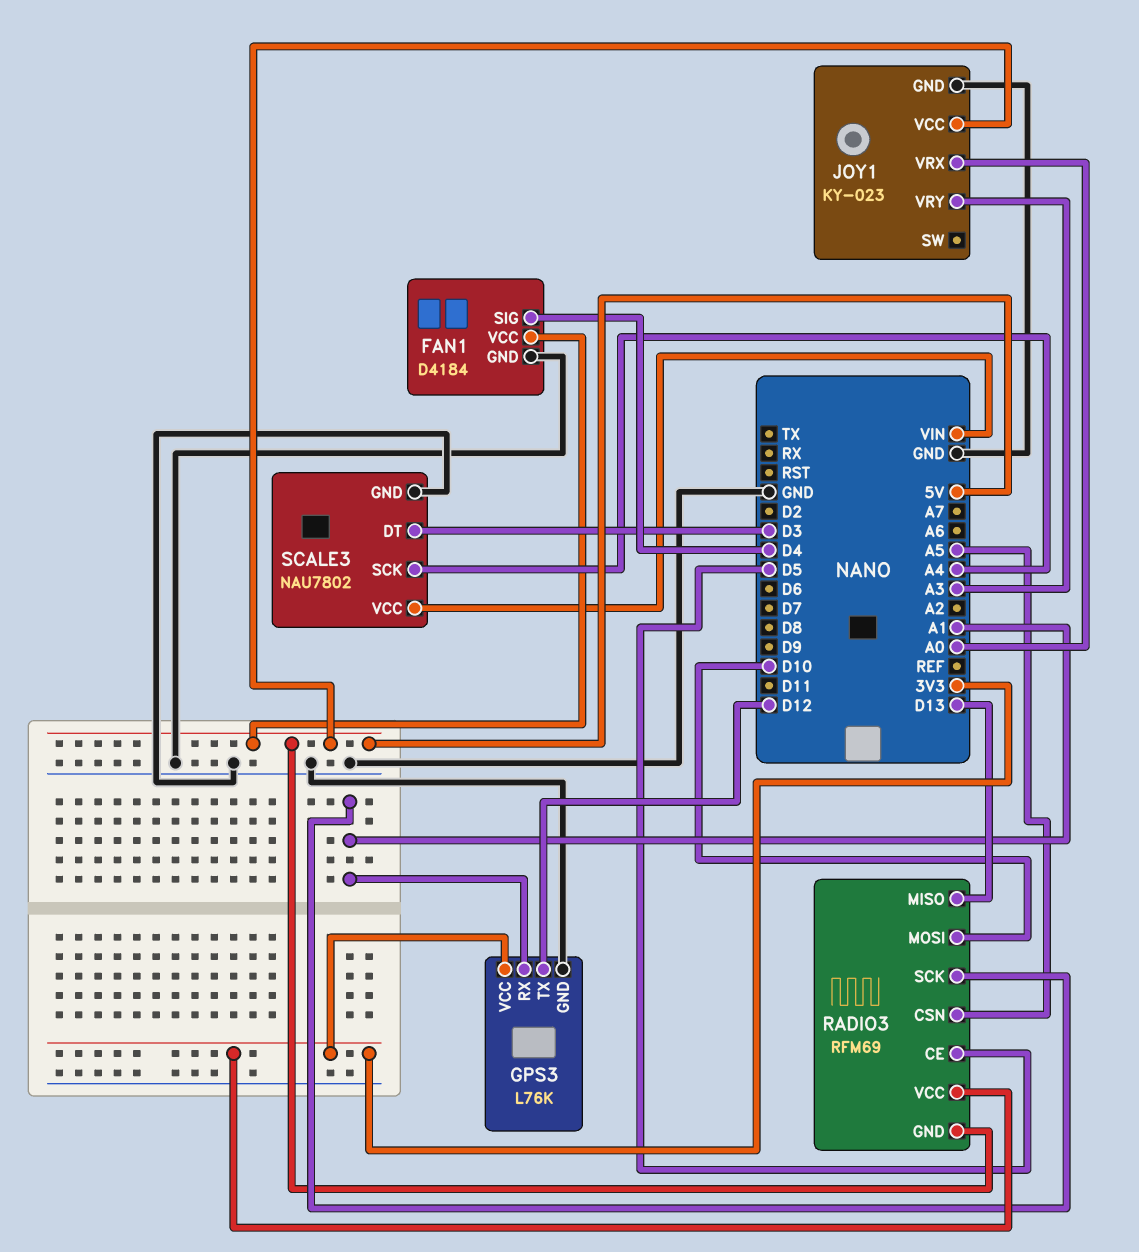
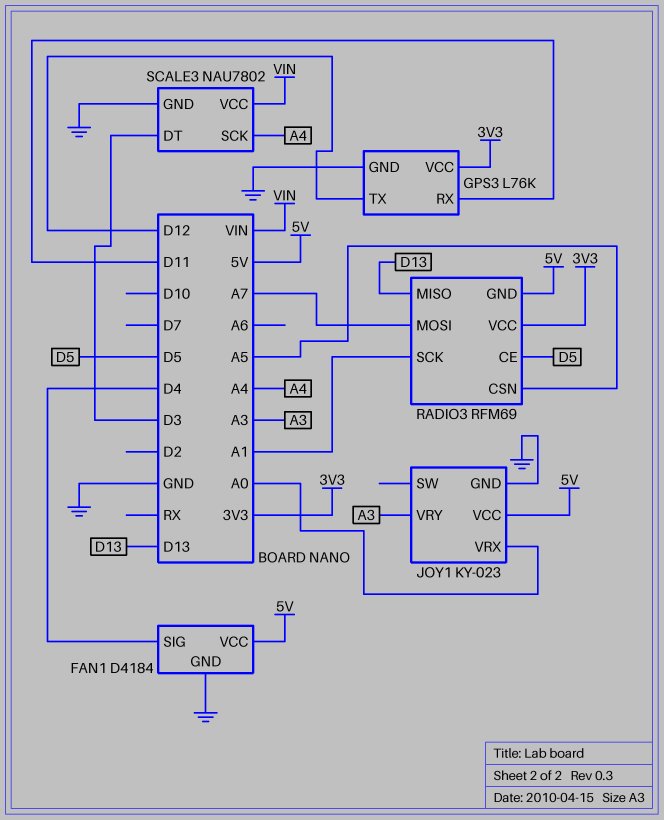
GPS3 pin RX: A1 -> D11
RADIO3 pin MOSI: D10 -> A7

